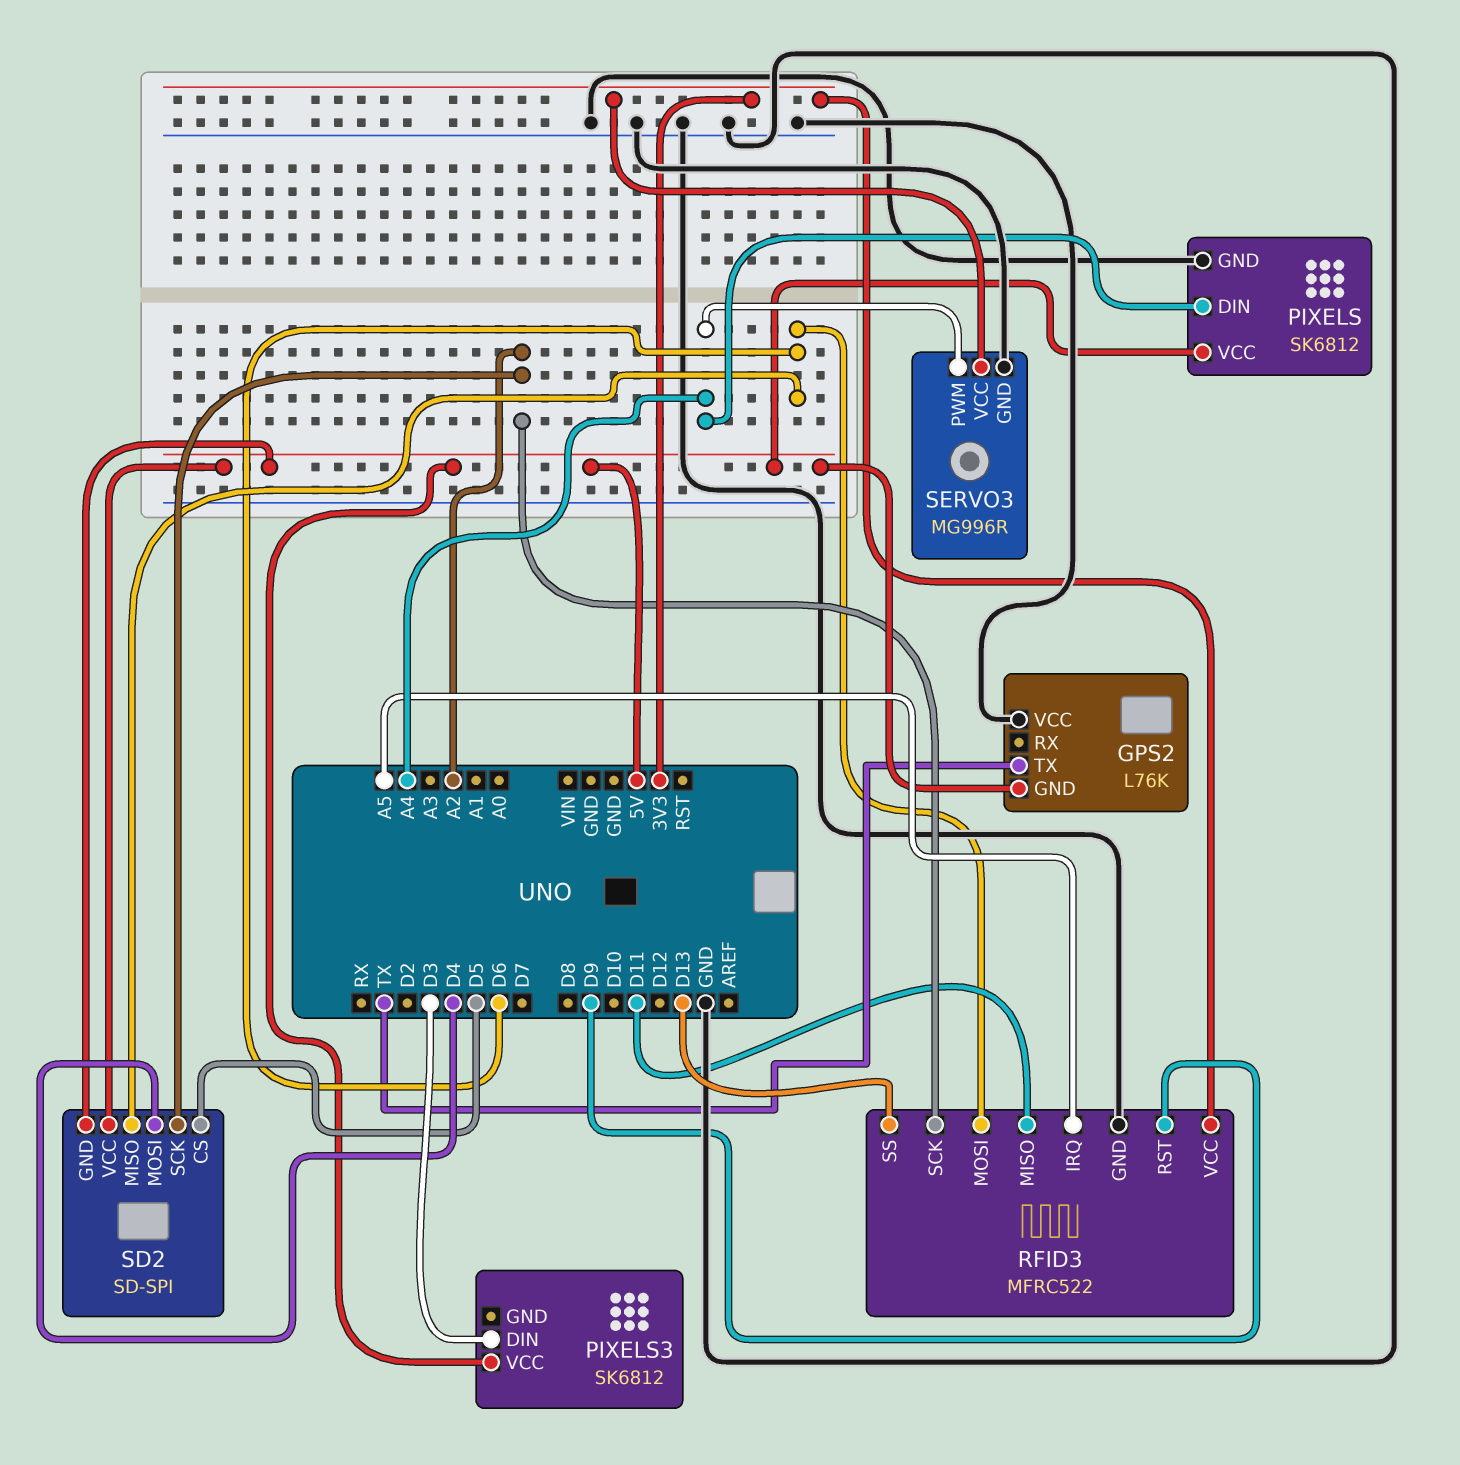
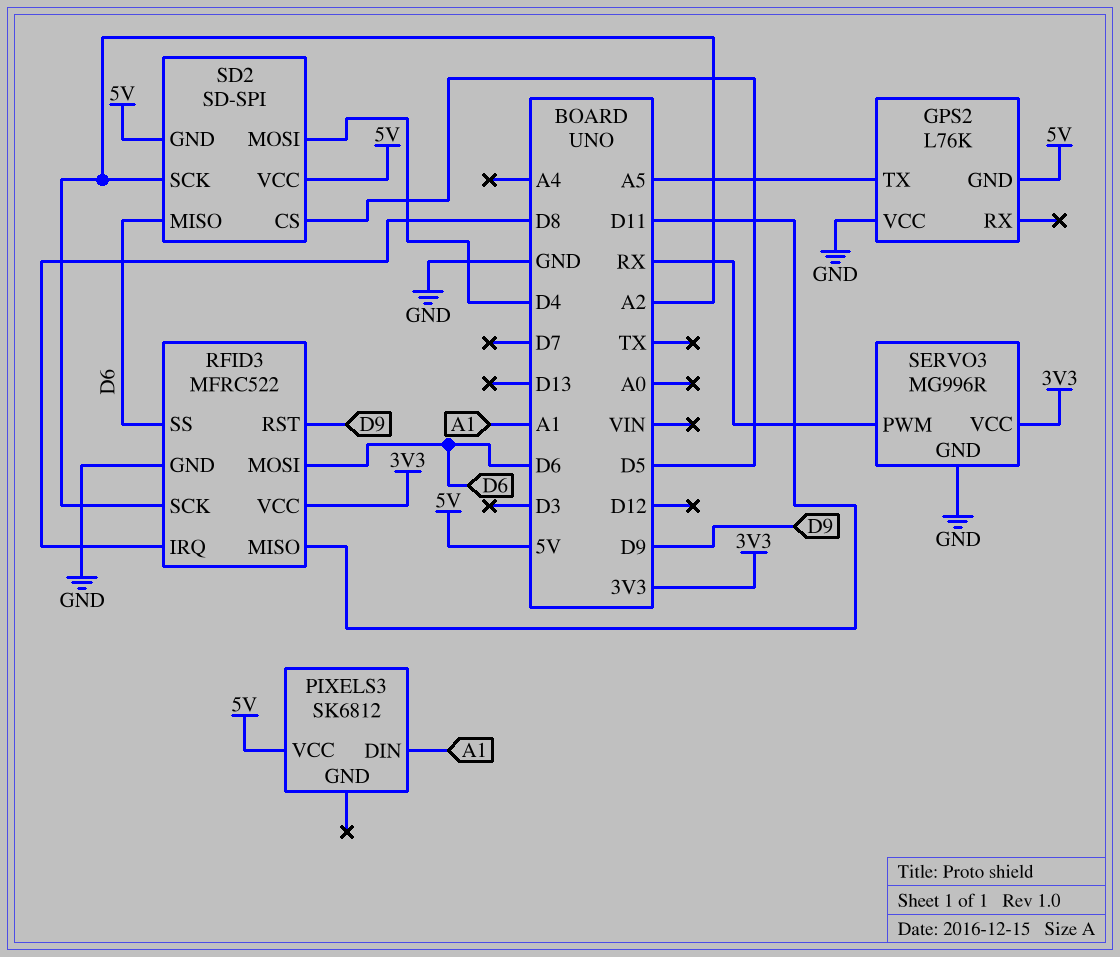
GPS2 pin TX: TX -> A5
PIXELS: SK6812 -> none
PIXELS pin DIN: A4 -> none
PIXELS pin GND: GND -> none
PIXELS pin VCC: 5V -> none
PIXELS3 pin DIN: D3 -> A1
RFID3 pin IRQ: A5 -> D8
RFID3 pin SS: D13 -> D6
SERVO3 pin PWM: A4 -> RX

